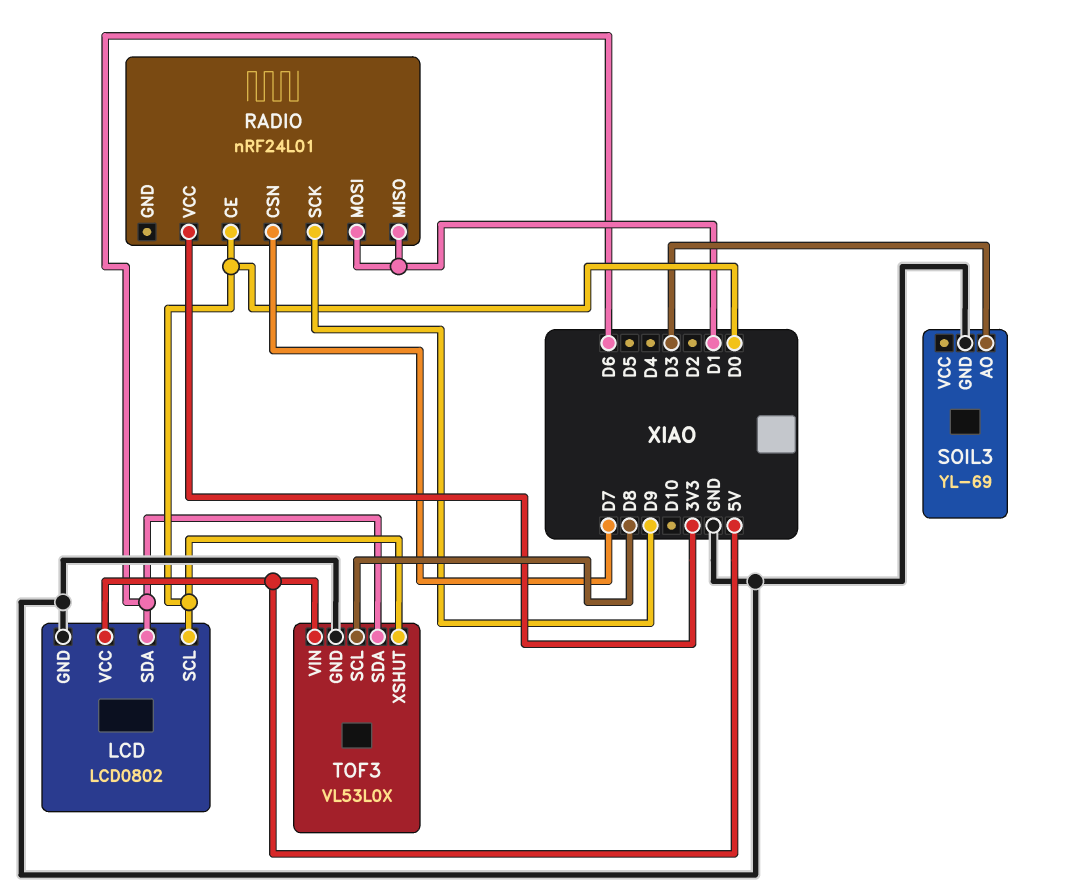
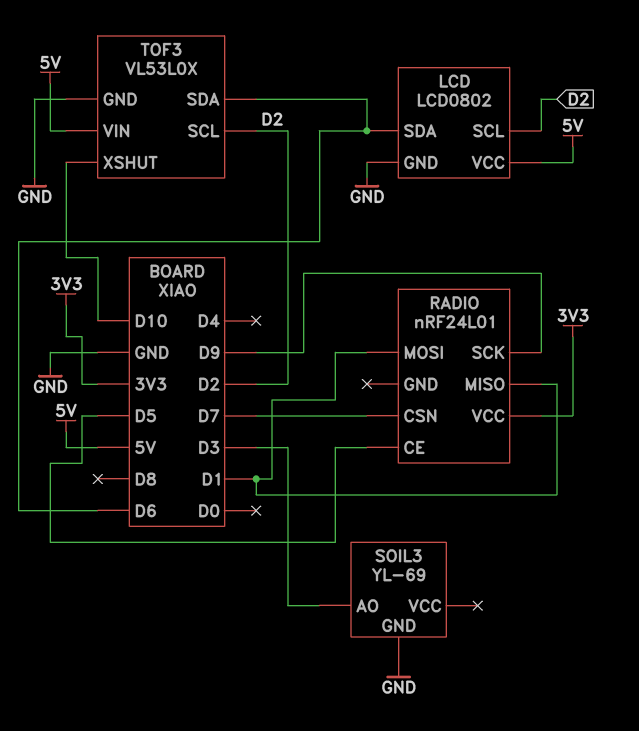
LCD pin SCL: D0 -> D2
RADIO pin CE: D0 -> D5
TOF3 pin SCL: D8 -> D2
TOF3 pin XSHUT: D0 -> D10

